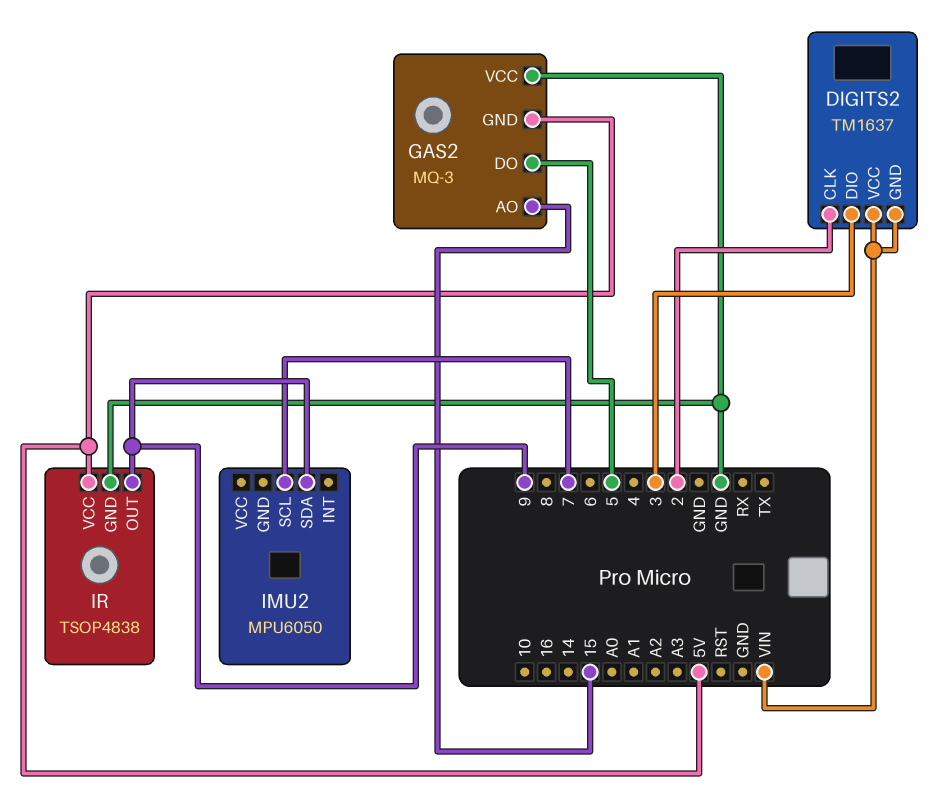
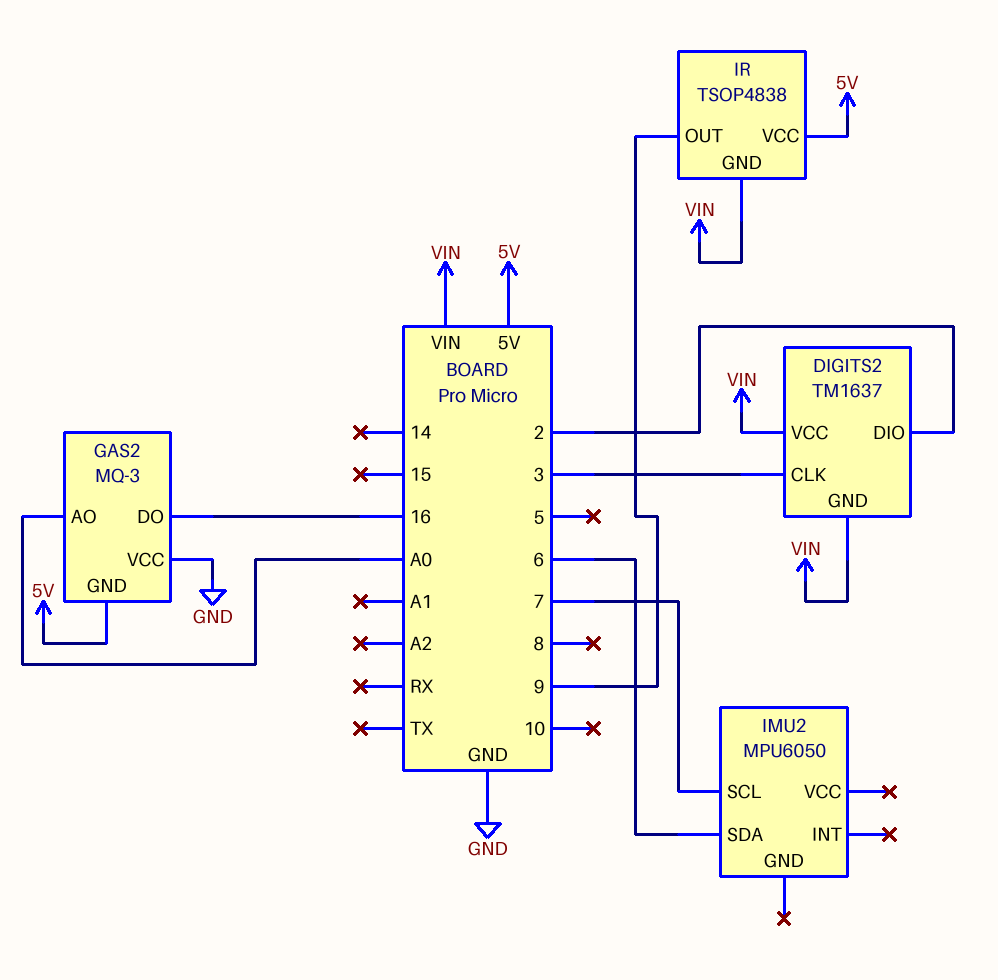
DIGITS2 pin CLK: 2 -> 3
DIGITS2 pin DIO: 3 -> 2
GAS2 pin AO: 15 -> A0
GAS2 pin DO: 5 -> 16
IMU2 pin SDA: 9 -> 6
IR pin GND: GND -> VIN

